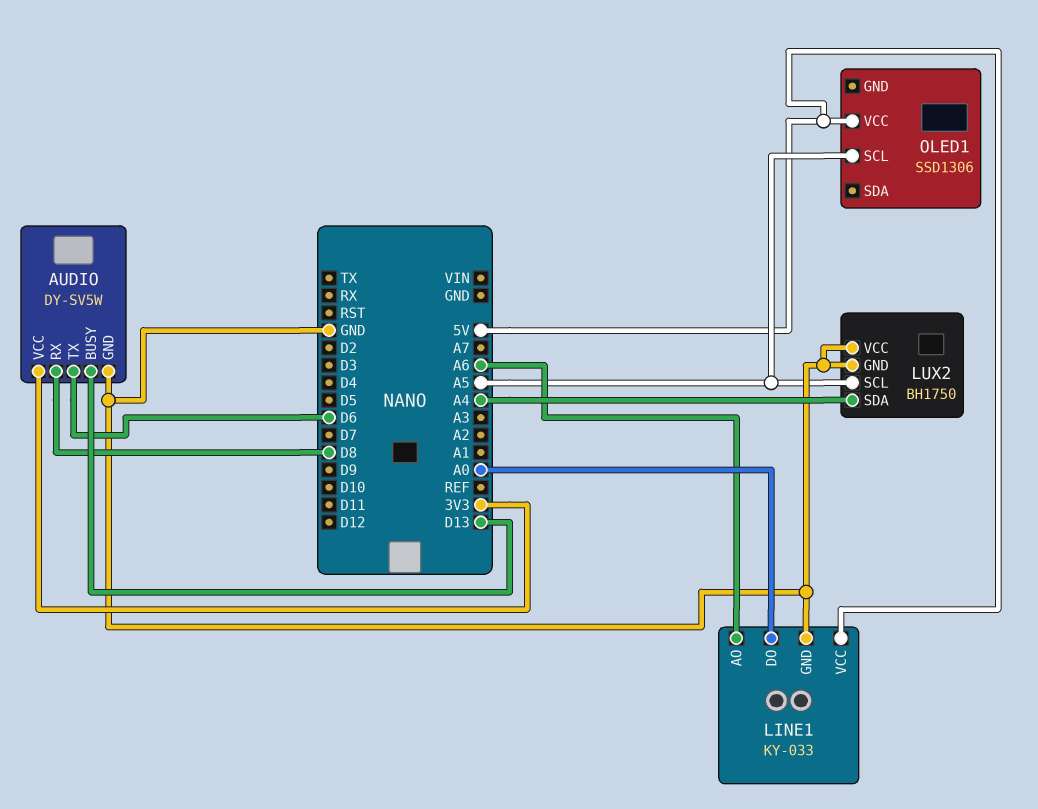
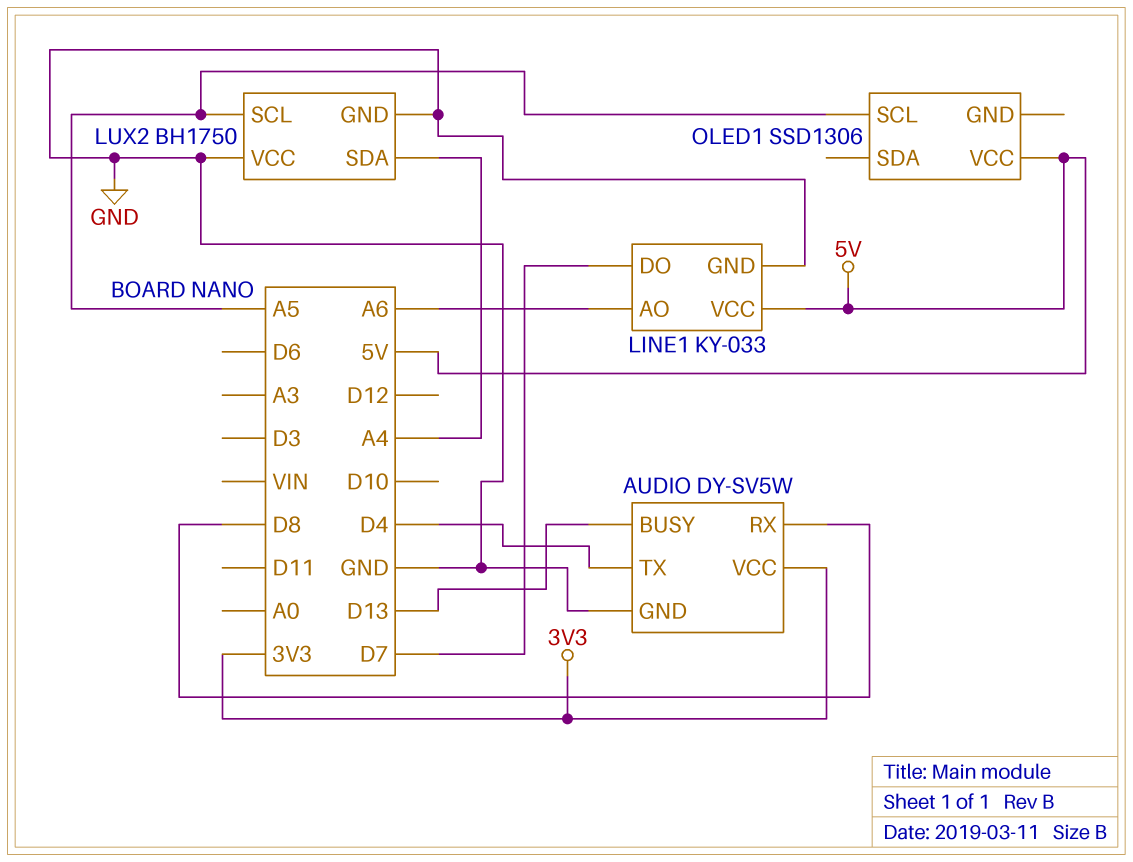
AUDIO pin TX: D6 -> D4
LINE1 pin DO: A0 -> D7

